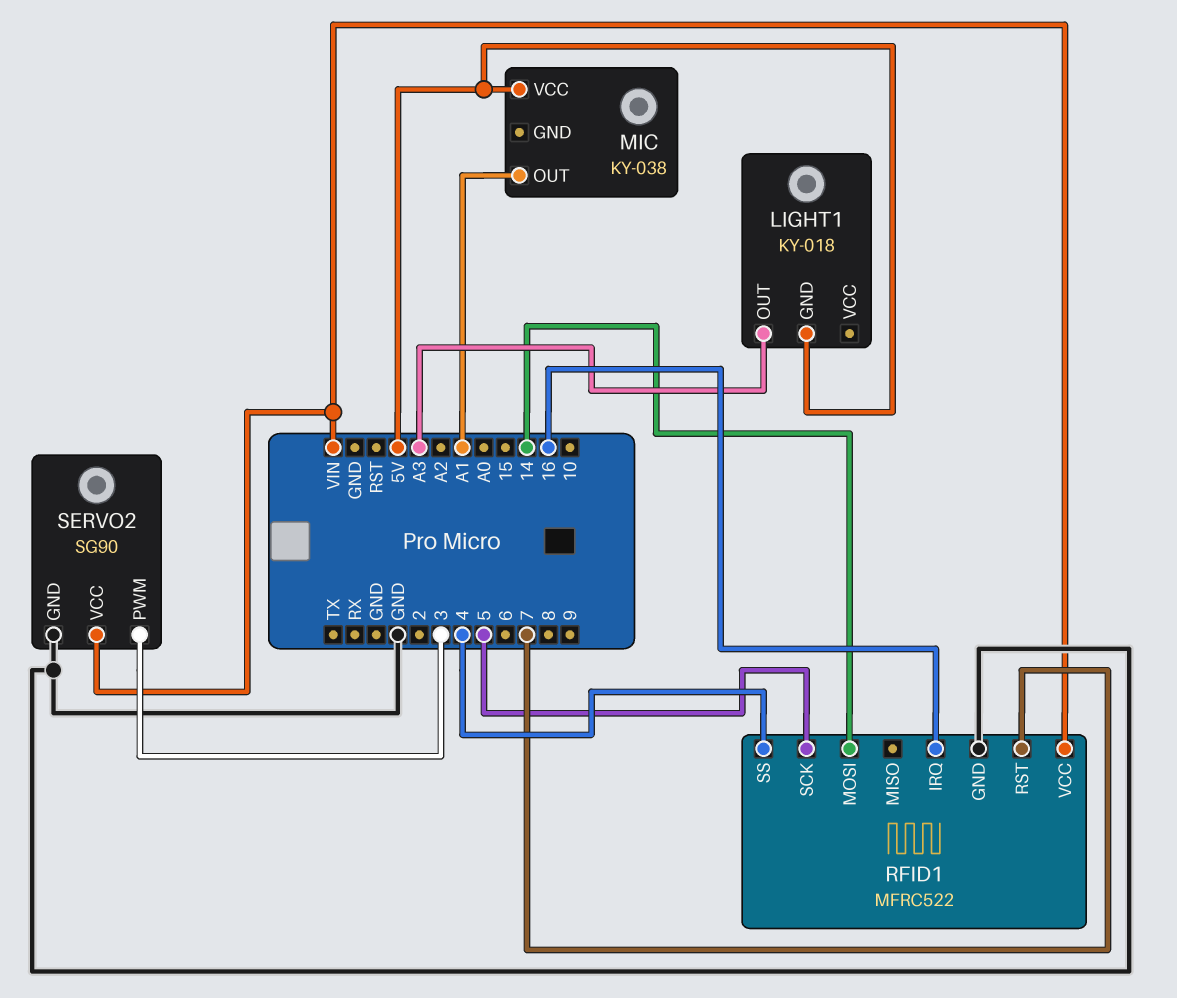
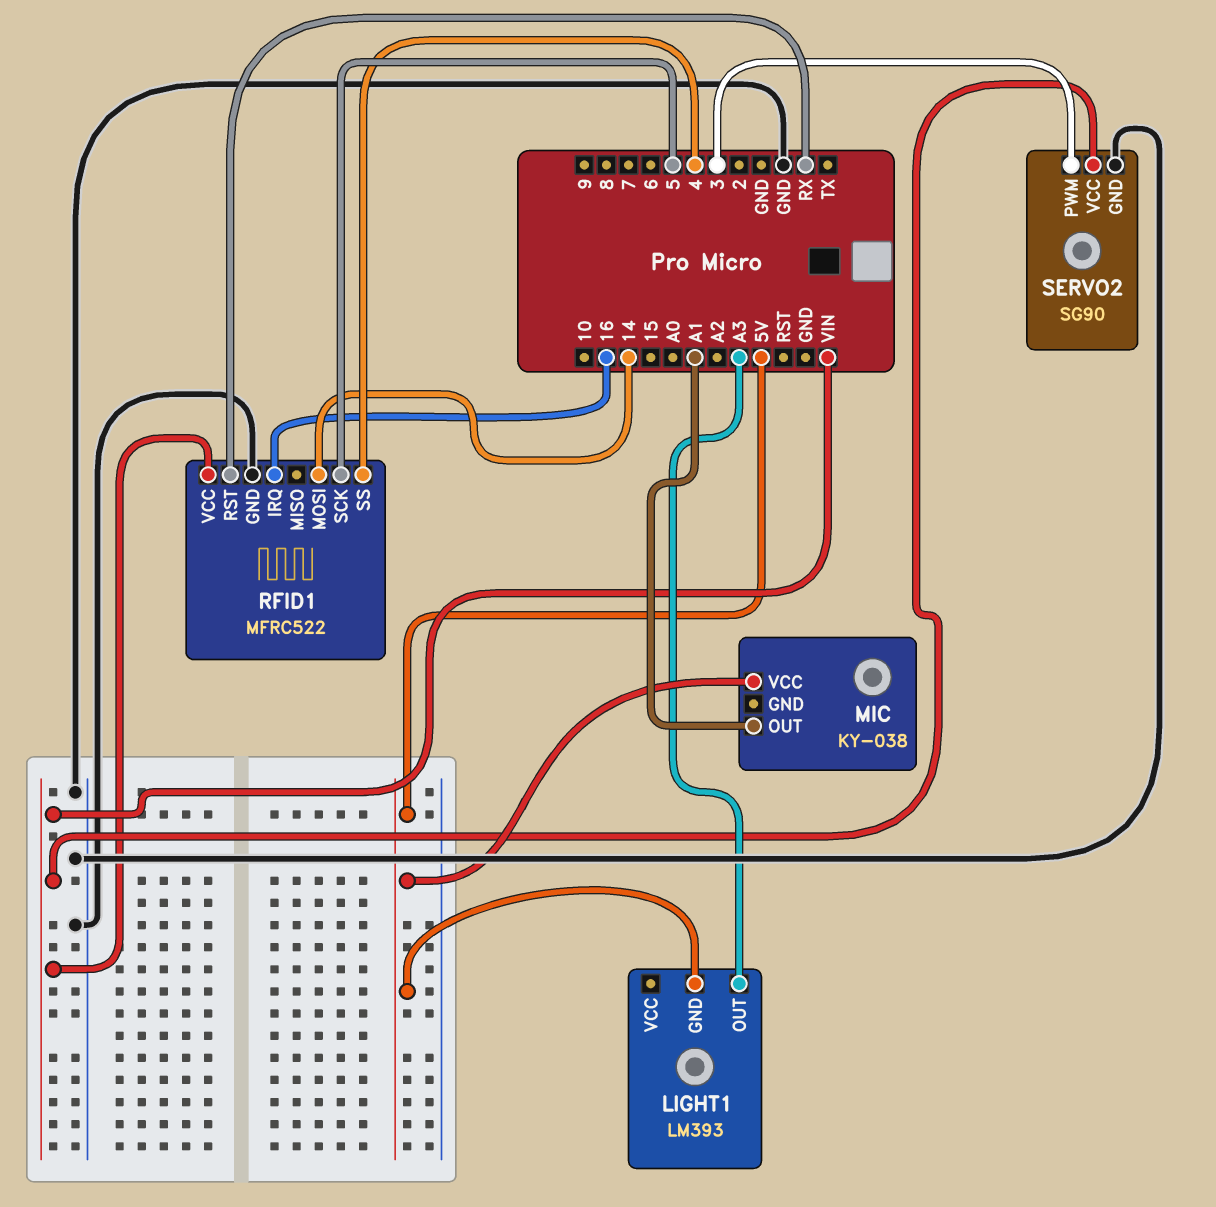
LIGHT1: KY-018 -> LM393
RFID1 pin RST: 7 -> RX

